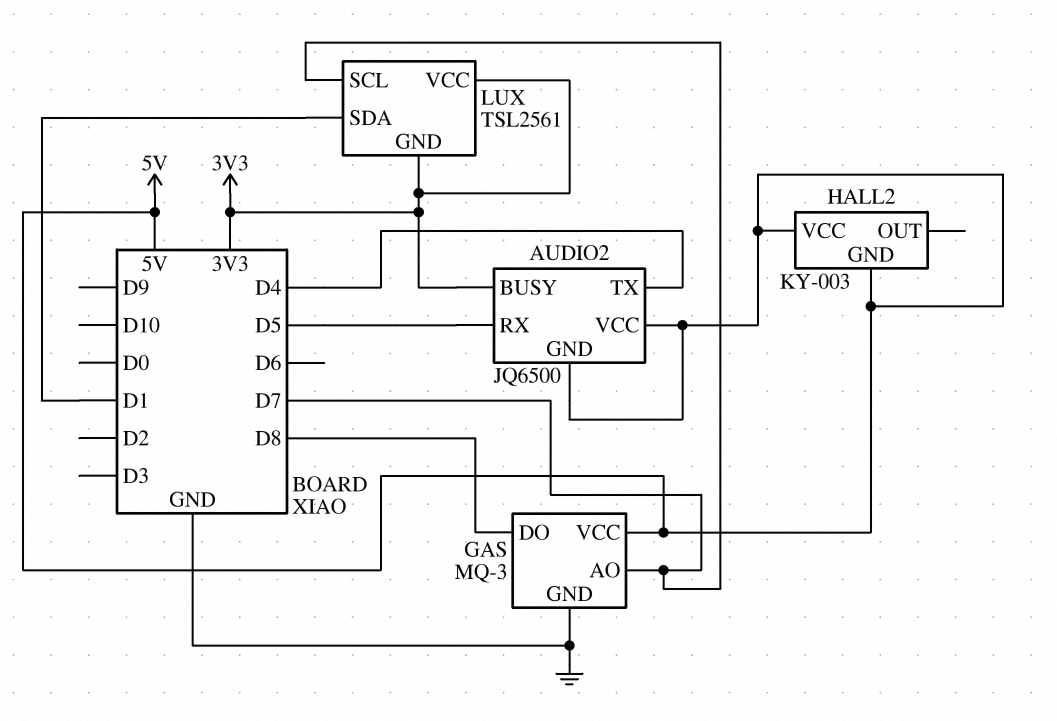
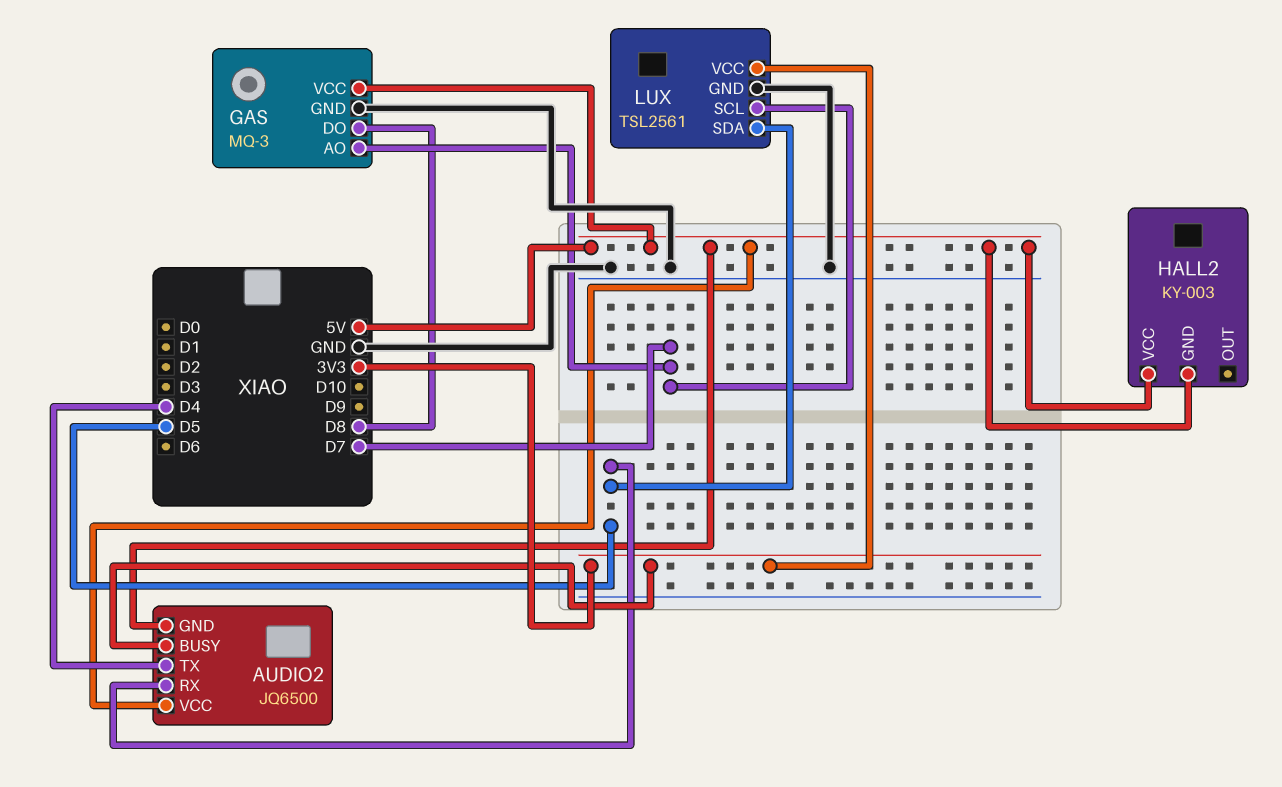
LUX pin GND: 3V3 -> GND
LUX pin SDA: D1 -> D5

